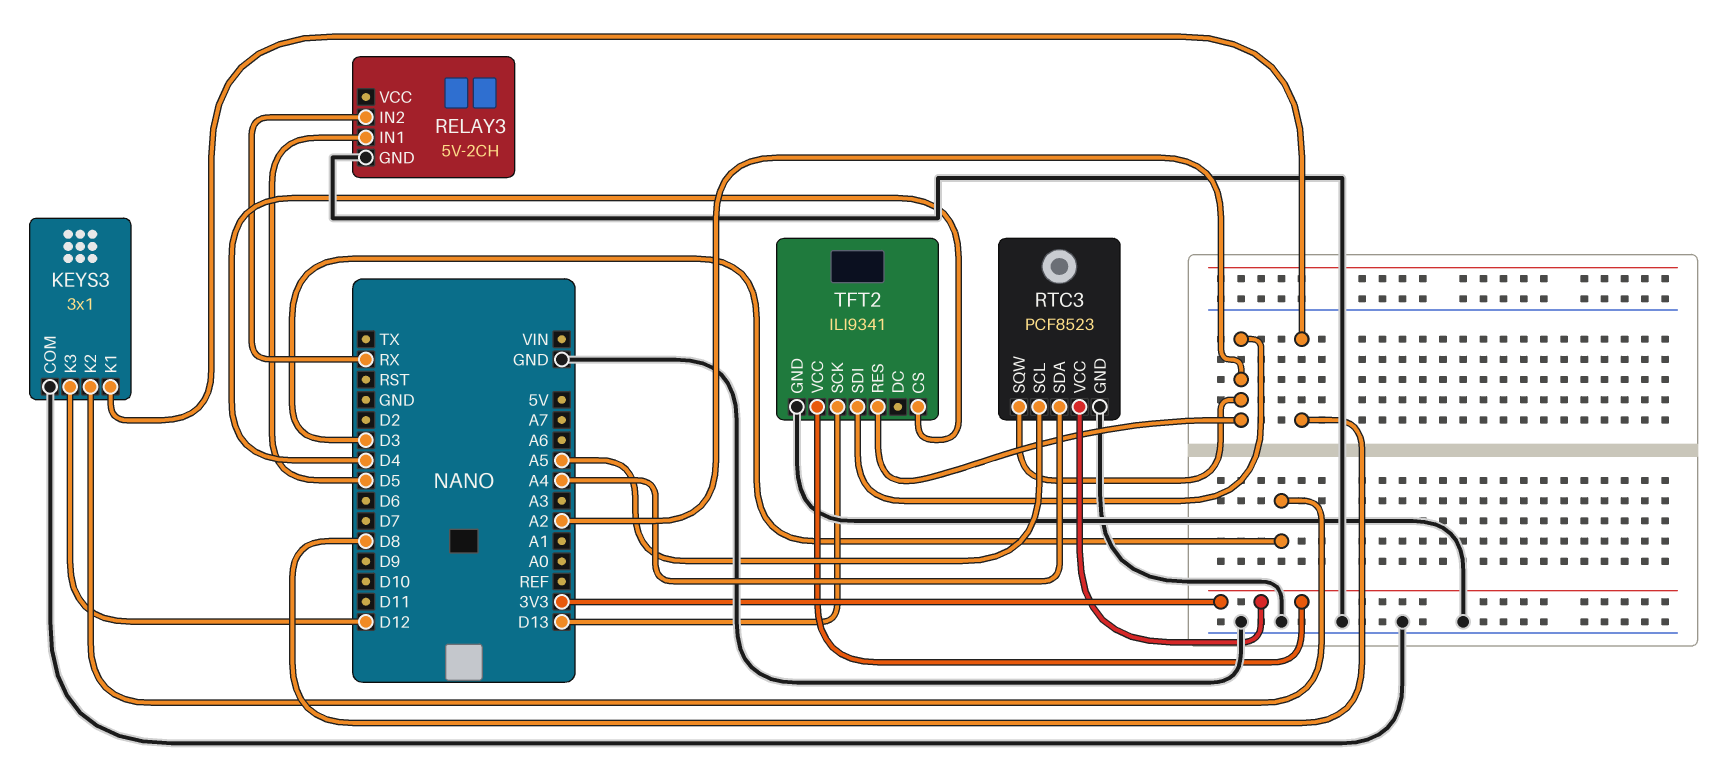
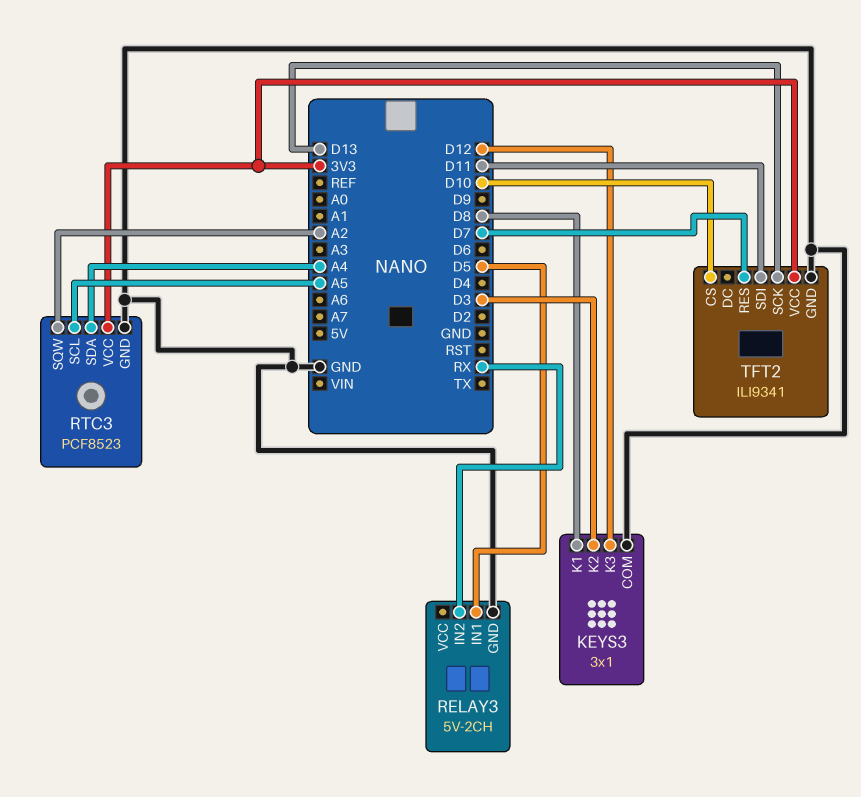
TFT2 pin CS: D4 -> D10
TFT2 pin RES: A2 -> D7
TFT2 pin SDI: A2 -> D11

